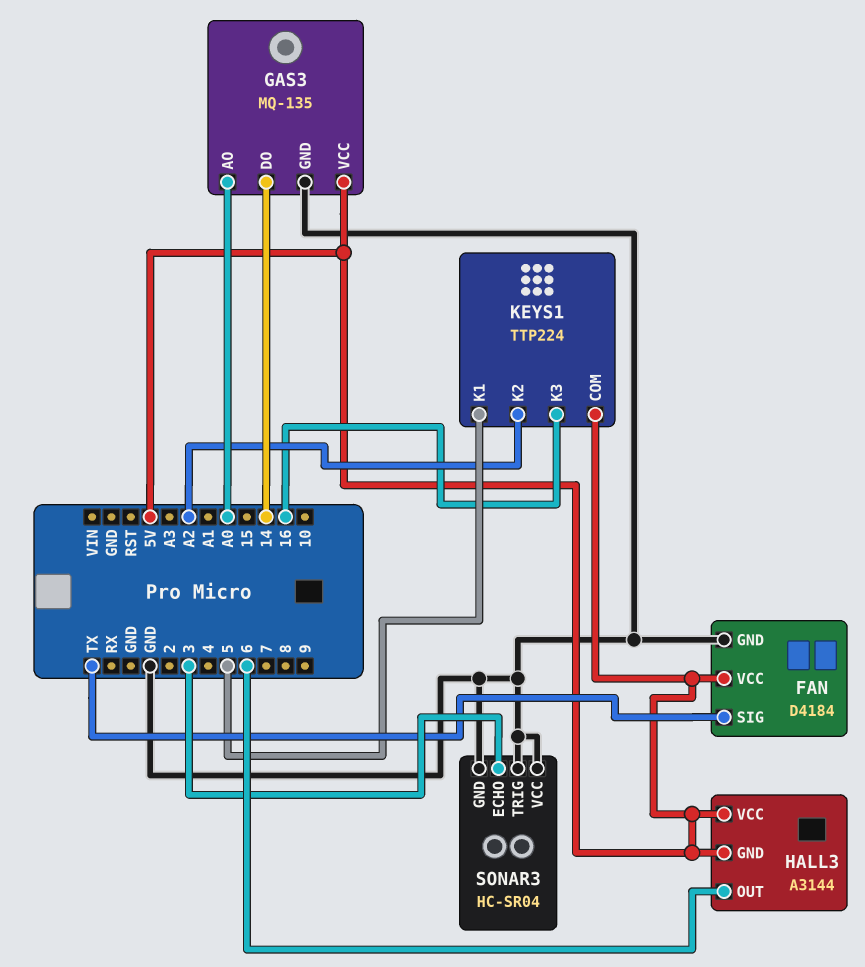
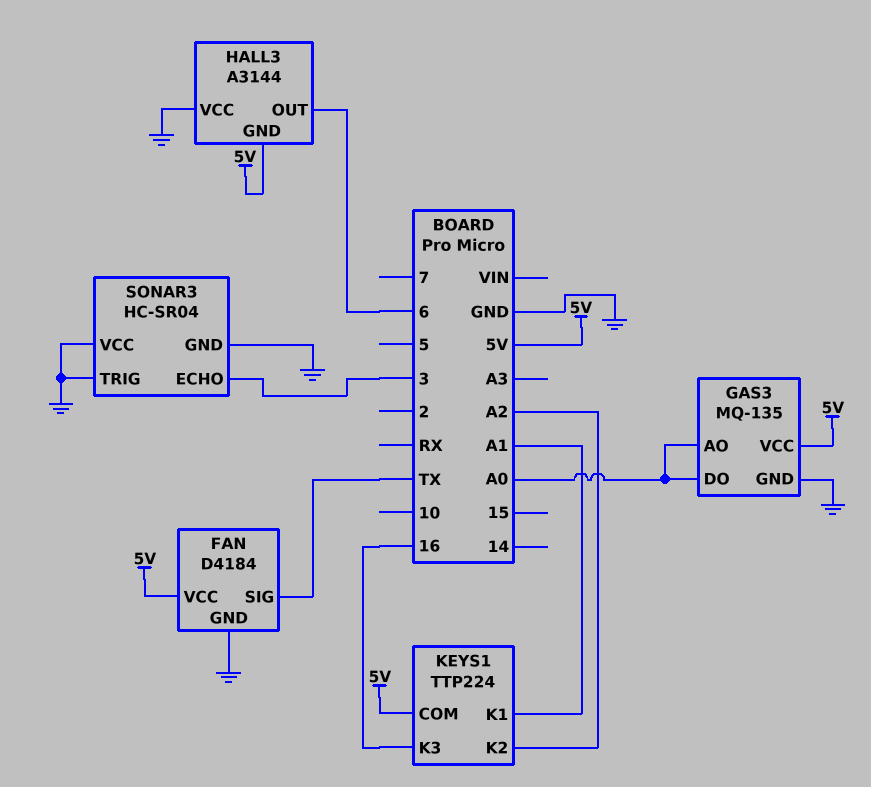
GAS3 pin DO: 14 -> A0
HALL3 pin VCC: 5V -> GND
KEYS1 pin K1: 5 -> A1

